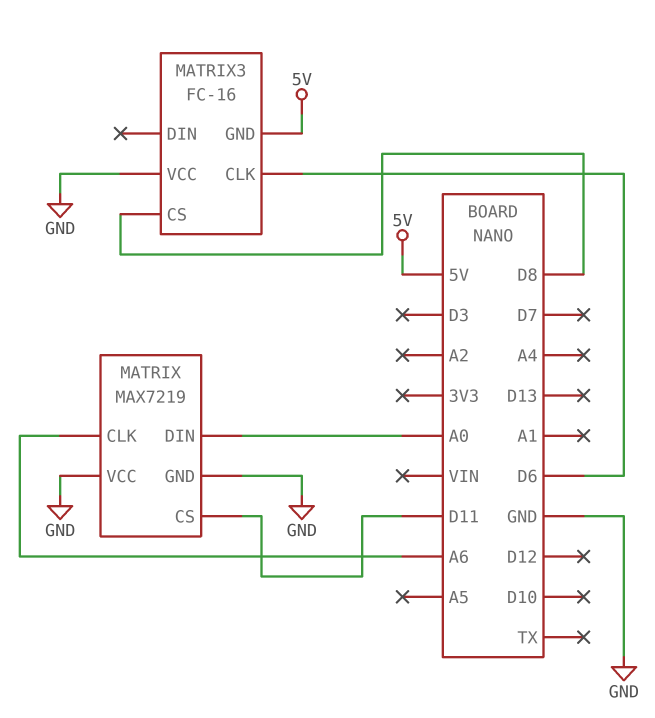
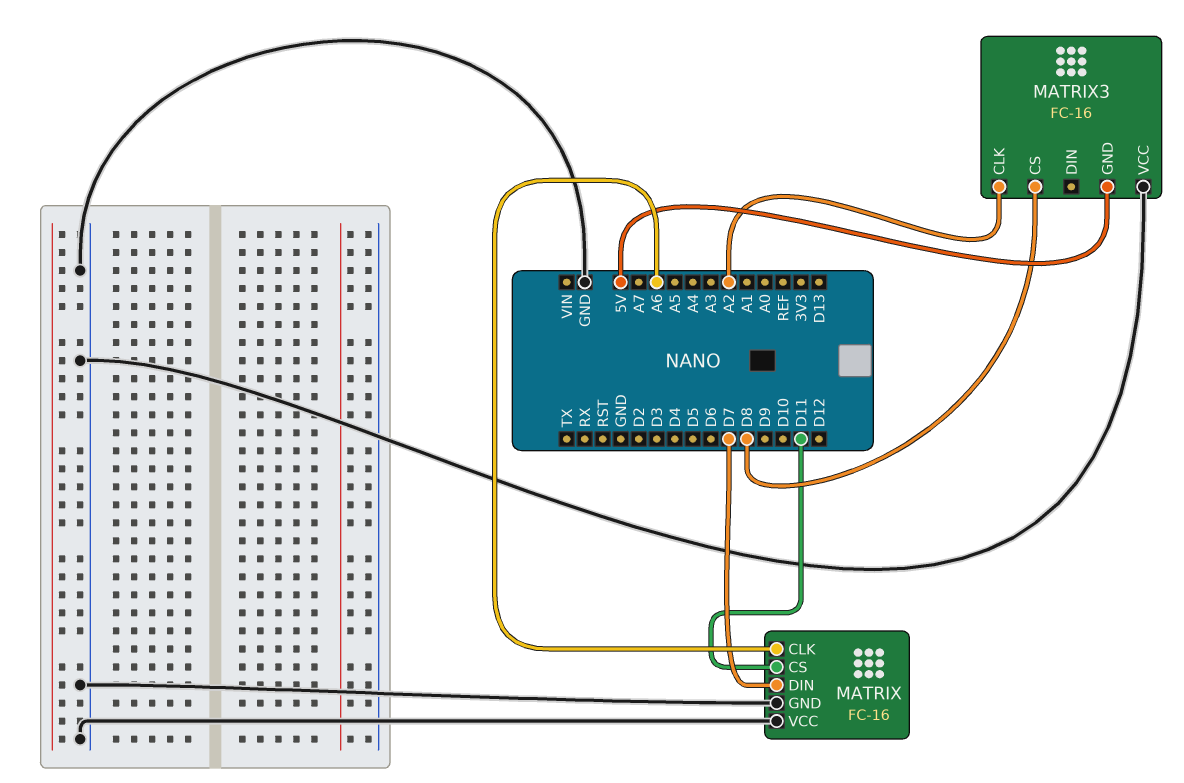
MATRIX: MAX7219 -> FC-16
MATRIX pin DIN: A0 -> D7
MATRIX3 pin CLK: D6 -> A2

